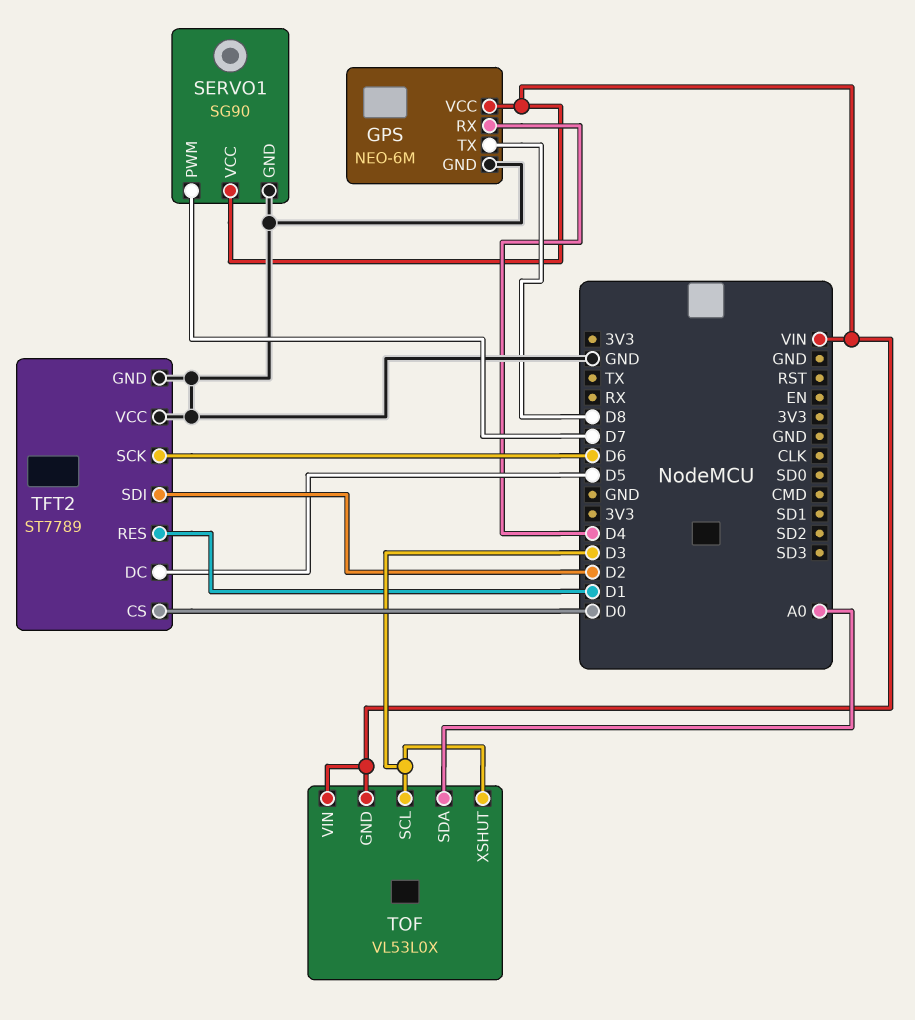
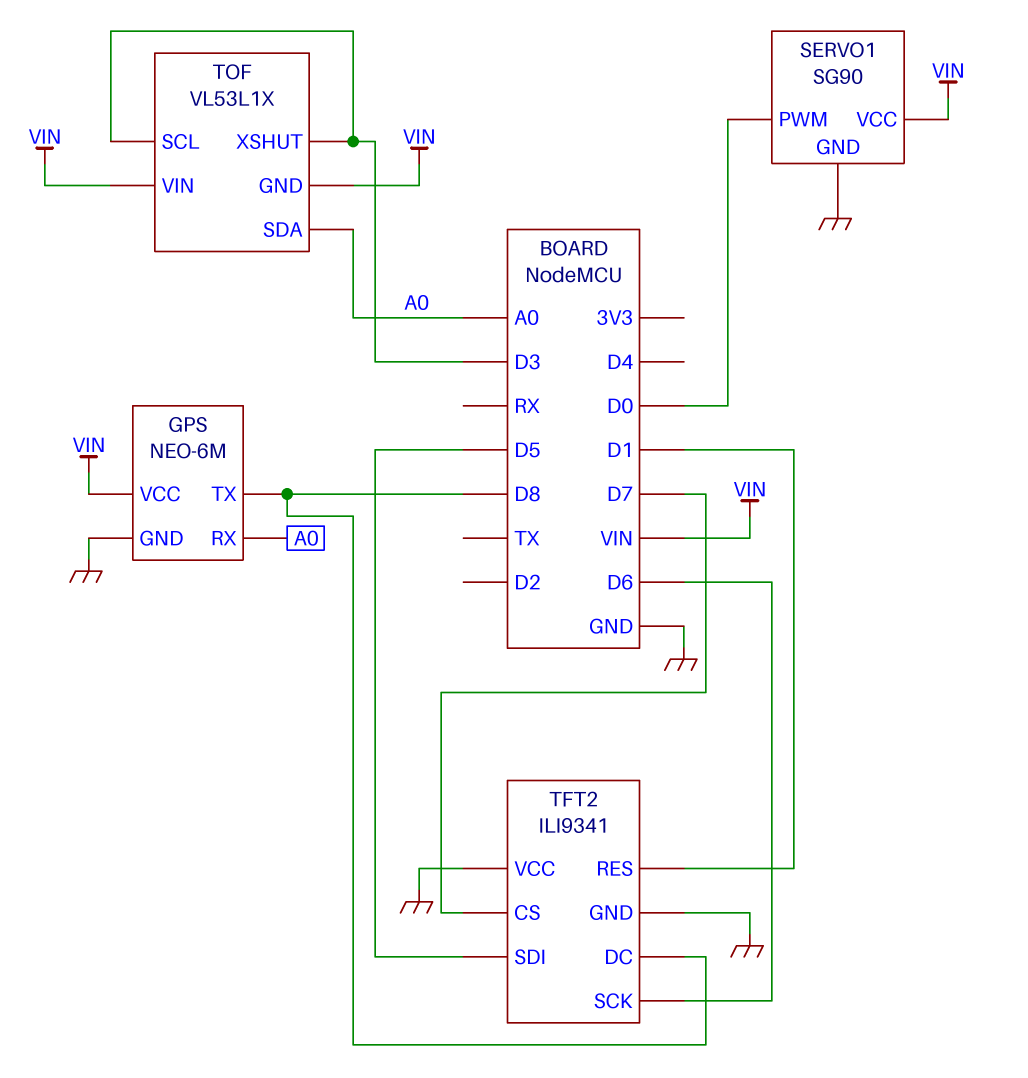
GPS pin RX: D4 -> A0
SERVO1 pin PWM: D7 -> D0
TFT2: ST7789 -> ILI9341
TFT2 pin CS: D0 -> D7
TFT2 pin DC: D5 -> D8
TFT2 pin SDI: D2 -> D5
TOF: VL53L0X -> VL53L1X

